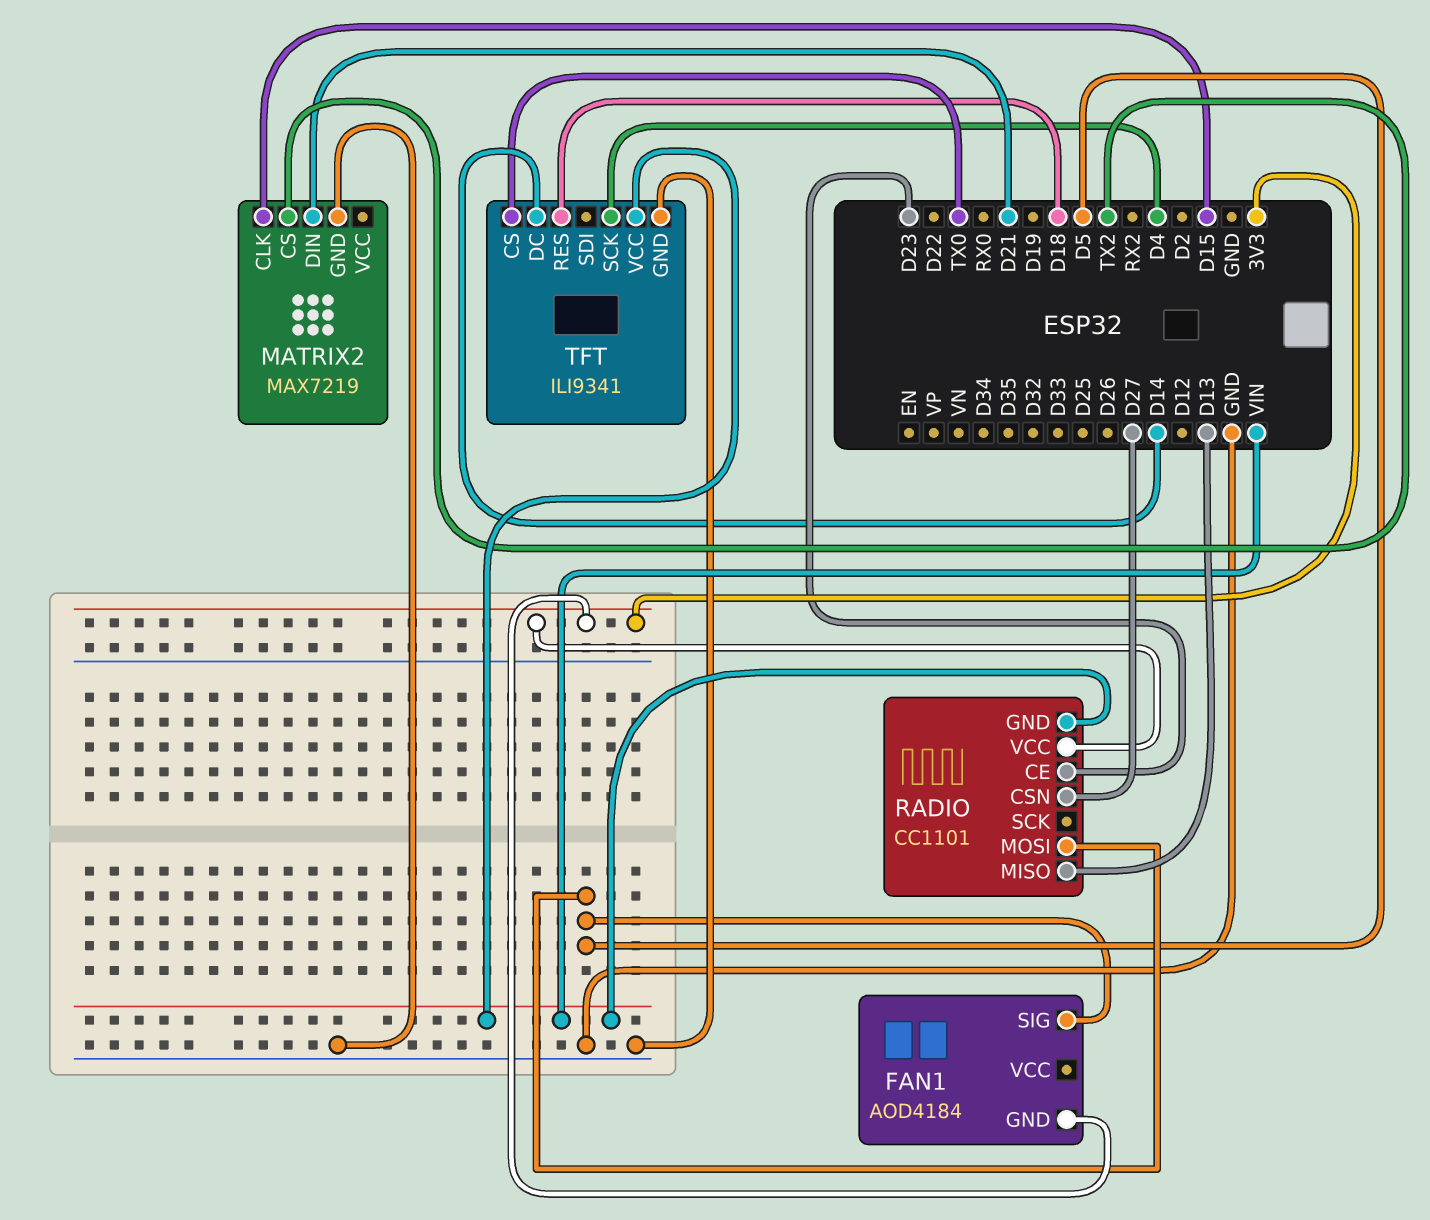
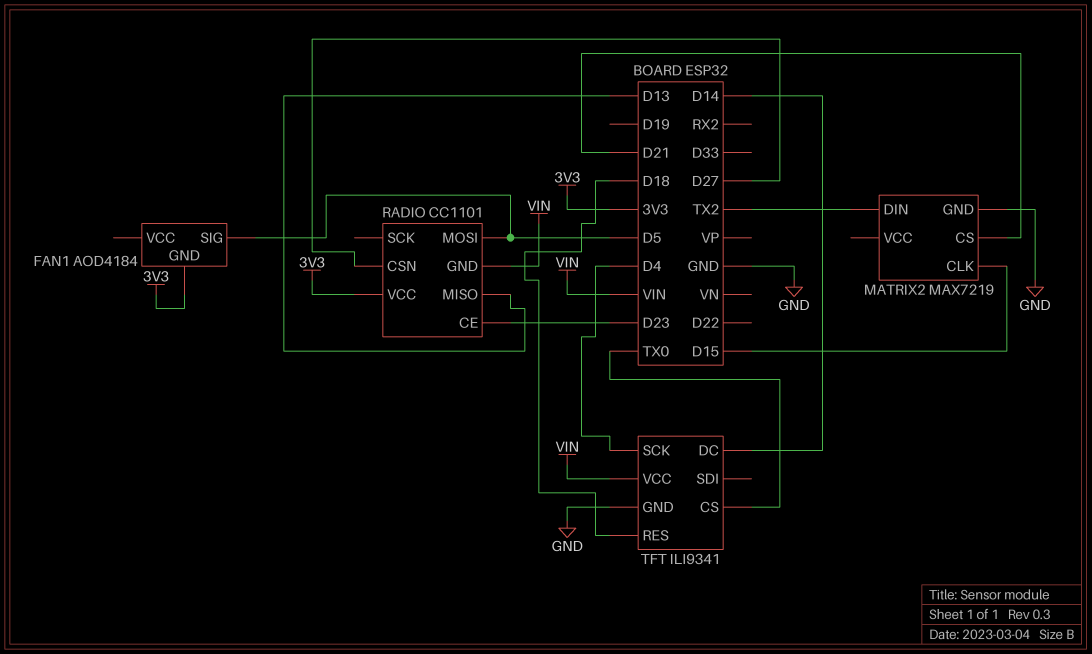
MATRIX2 pin CS: TX2 -> D21
MATRIX2 pin DIN: D21 -> TX2

